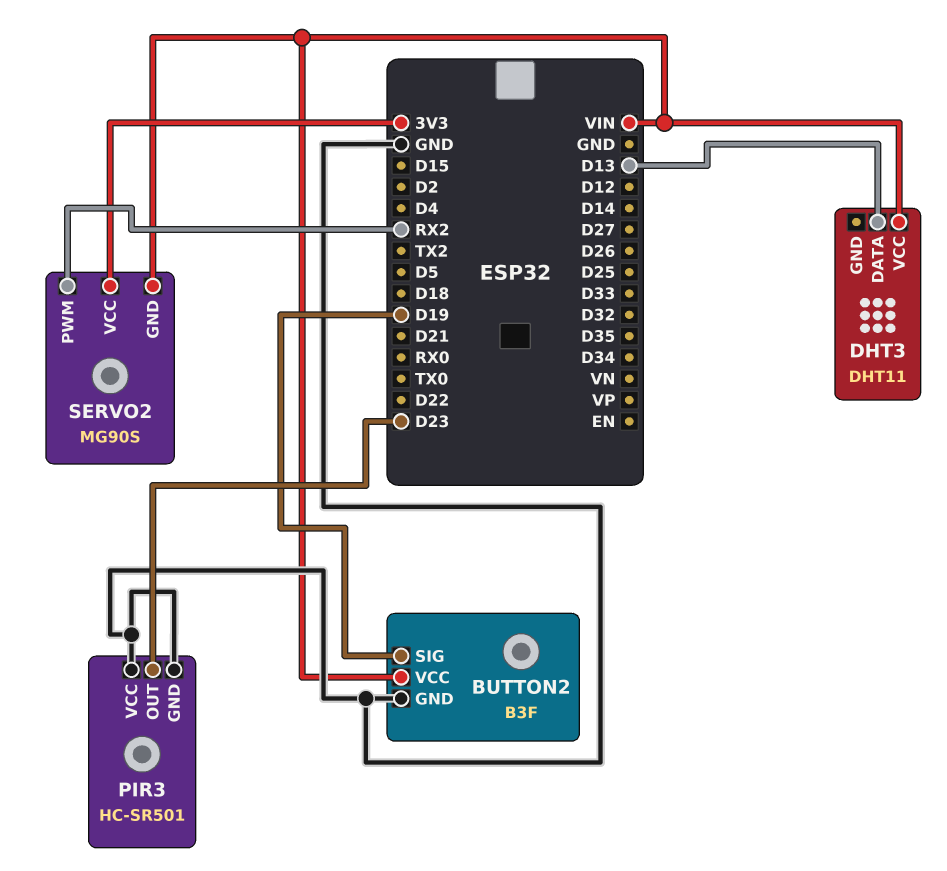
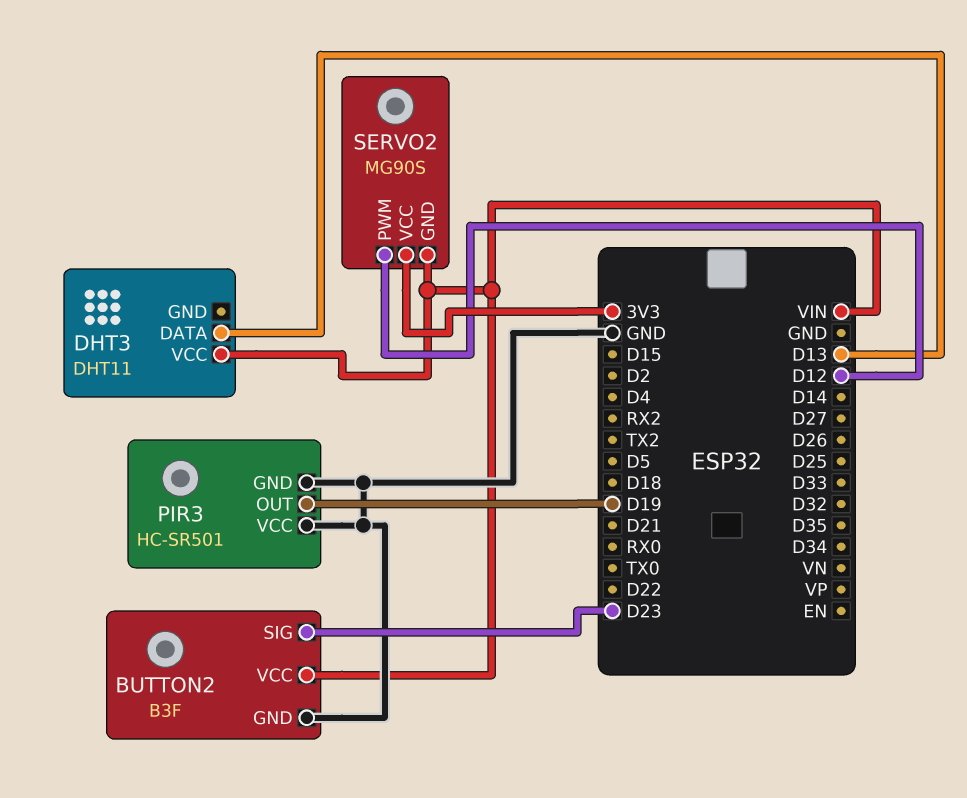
BUTTON2 pin SIG: D19 -> D23
PIR3 pin OUT: D23 -> D19
SERVO2 pin PWM: RX2 -> D12

